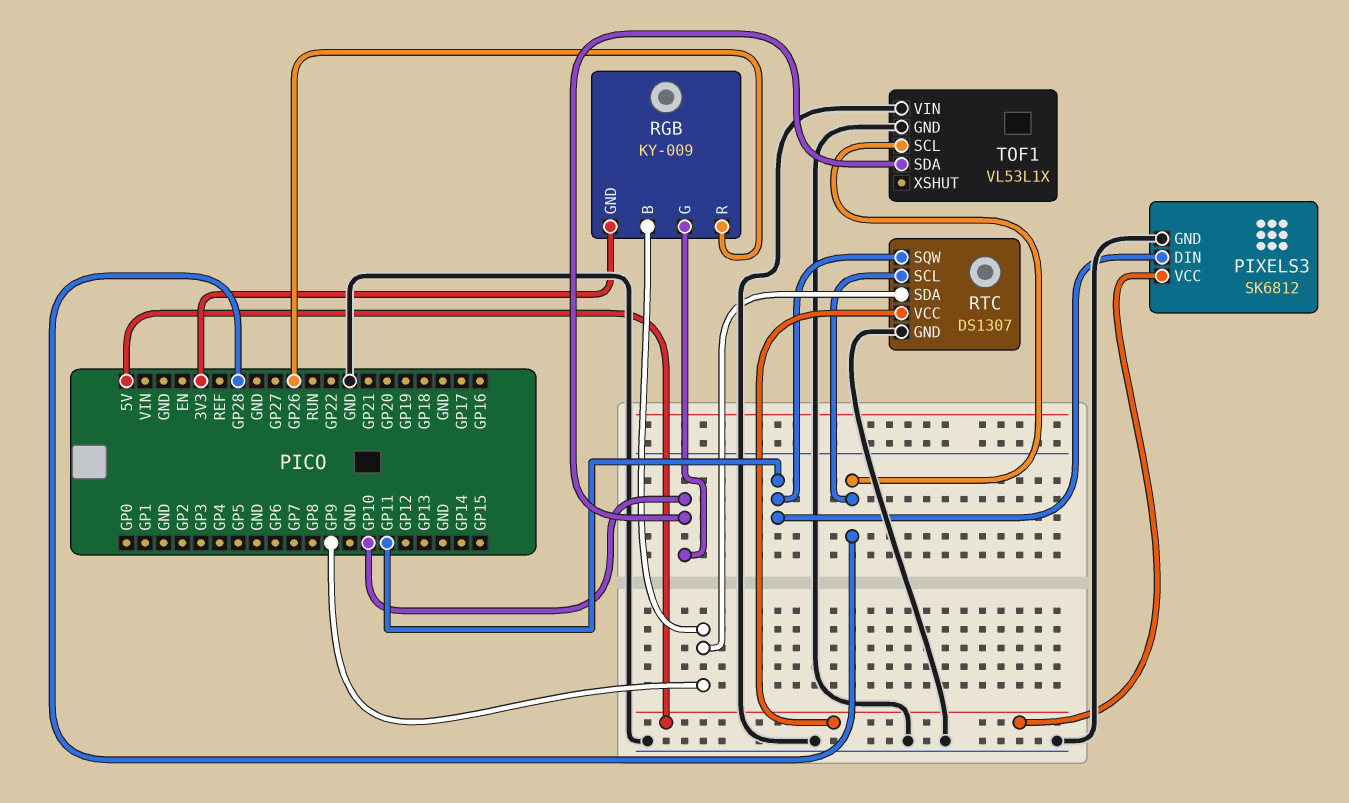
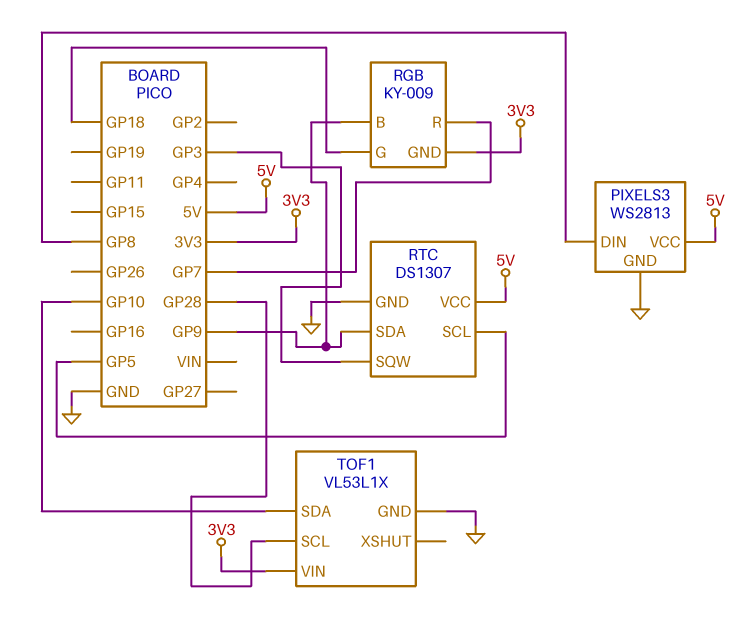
PIXELS3: SK6812 -> WS2813
PIXELS3 pin DIN: GP11 -> GP8
RGB pin G: GP10 -> GP18
RGB pin R: GP26 -> GP7
RTC pin SCL: GP28 -> GP5
RTC pin SQW: GP11 -> GP3
TOF1 pin VIN: GND -> 3V3

